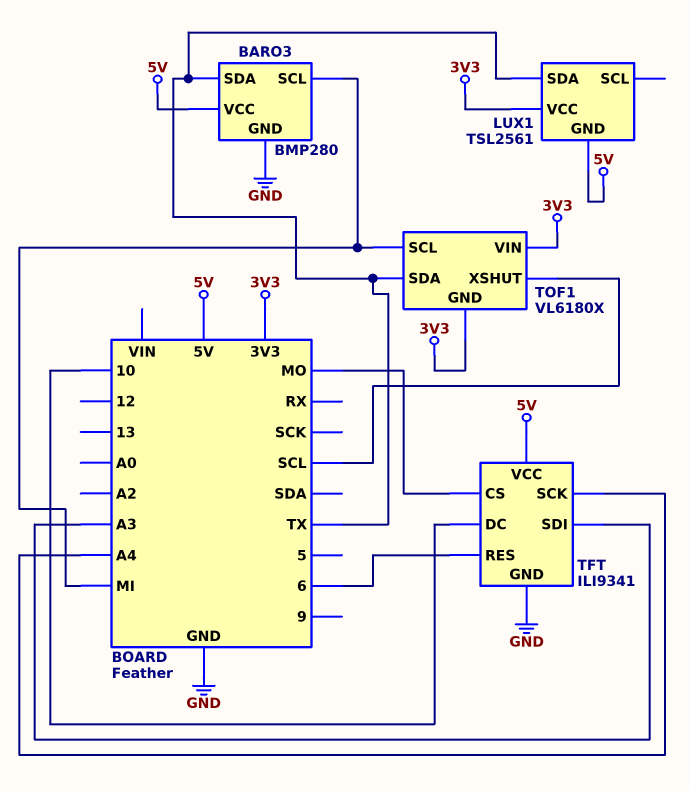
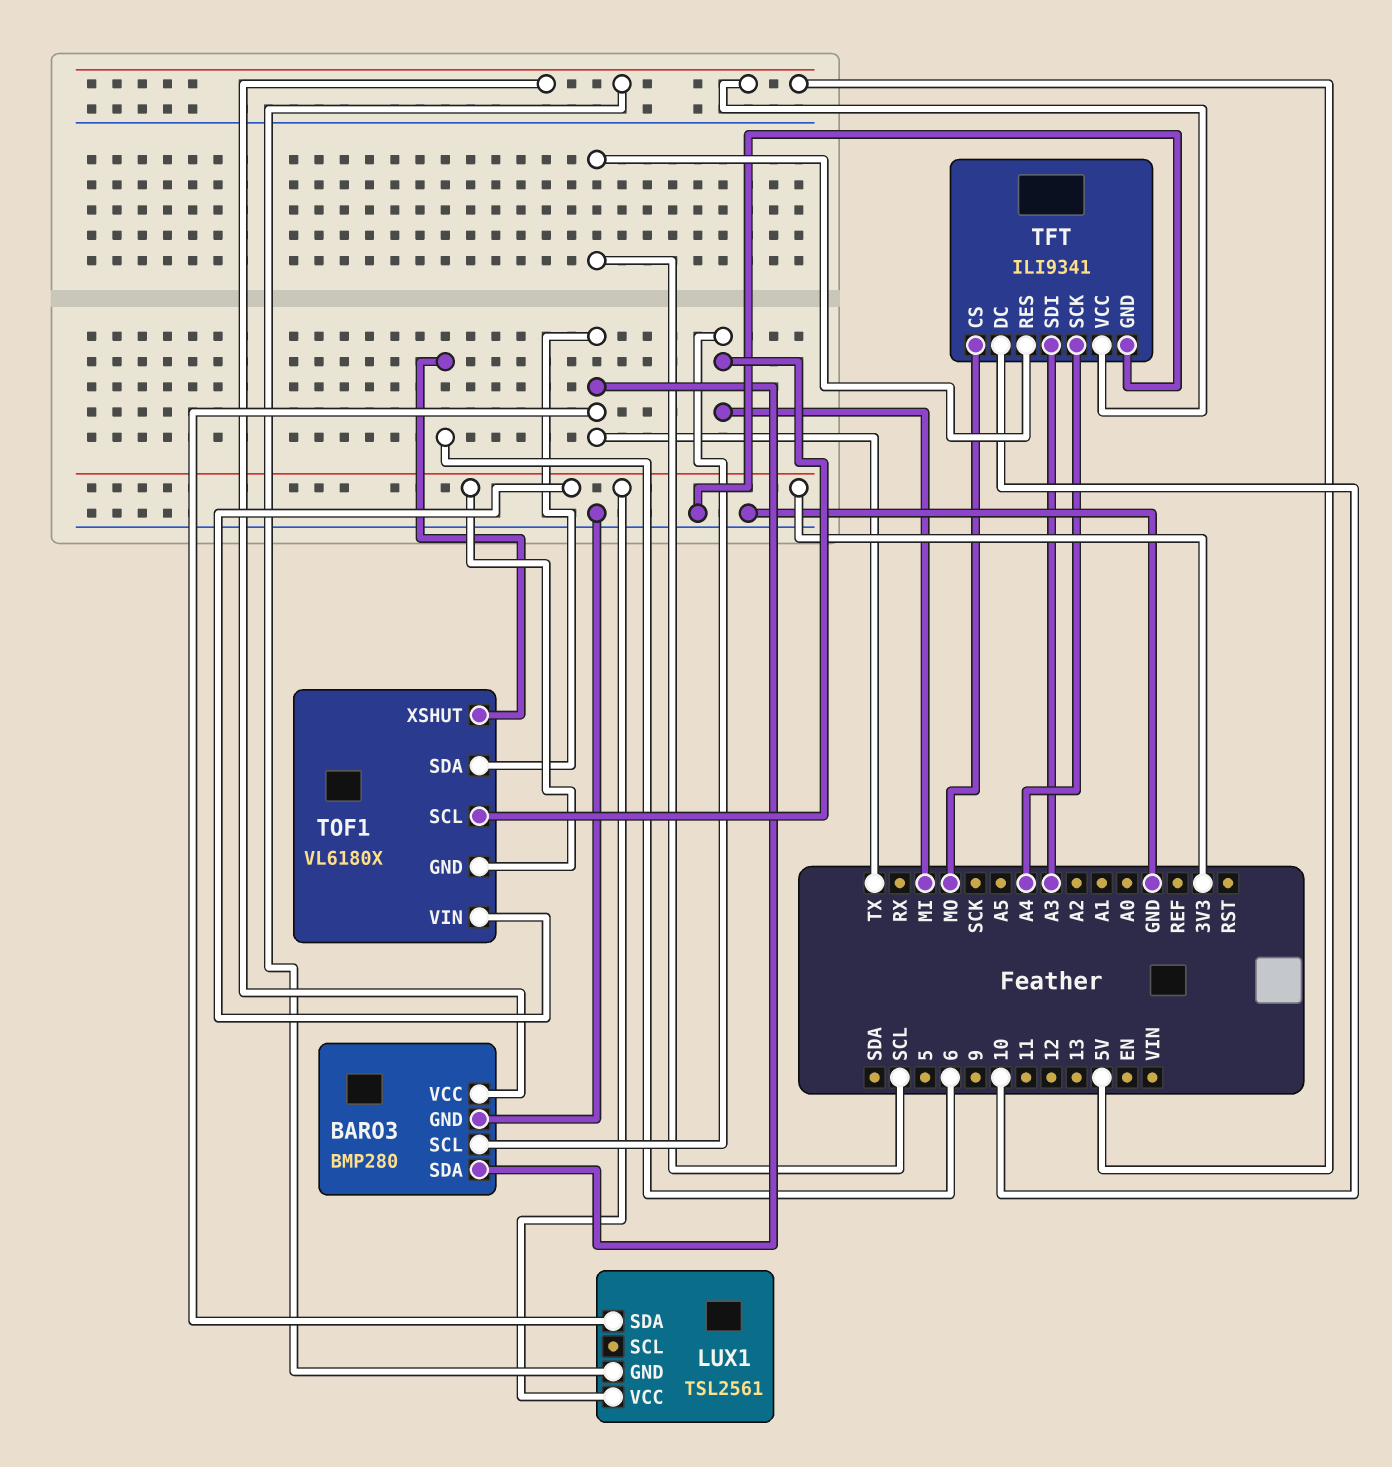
TFT pin RES: 6 -> SCL
TOF1 pin XSHUT: SCL -> 6

